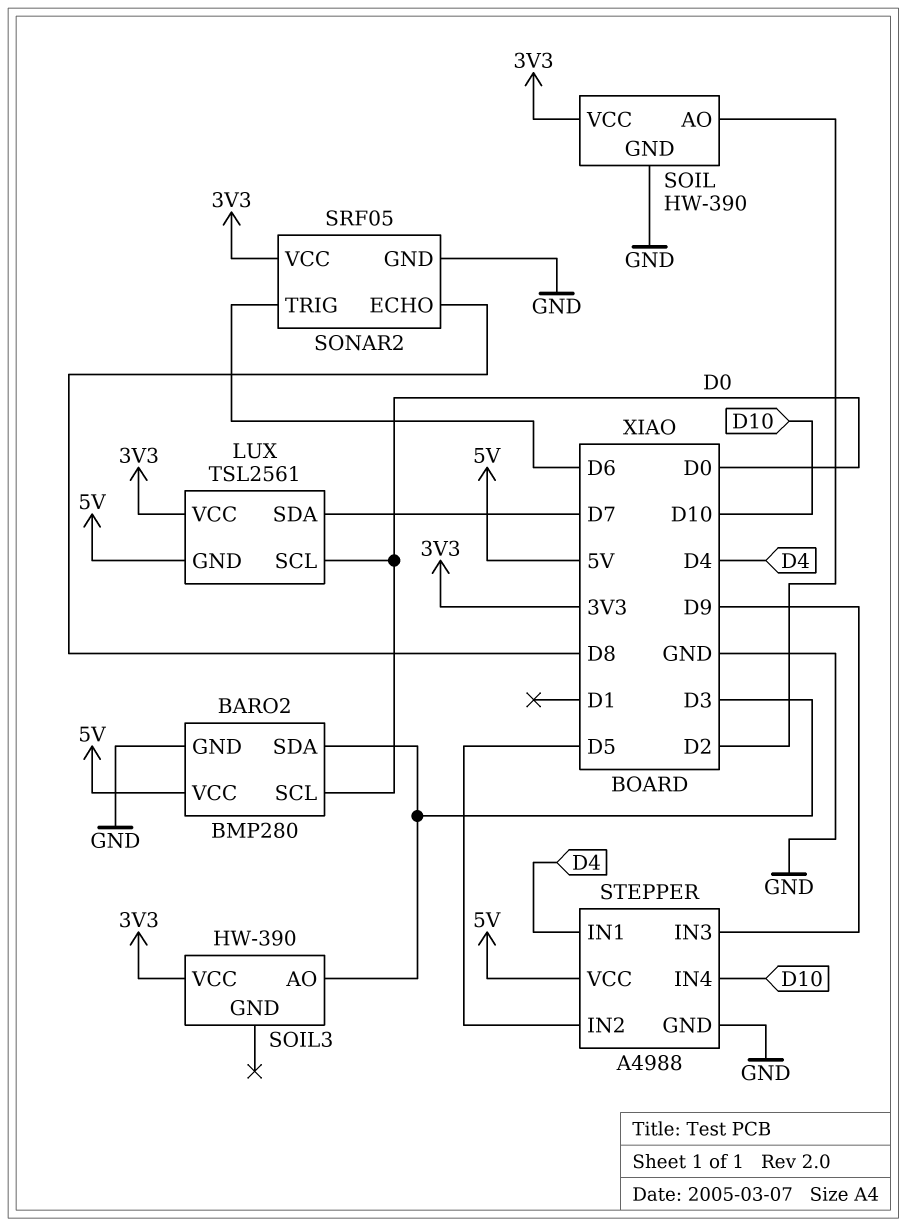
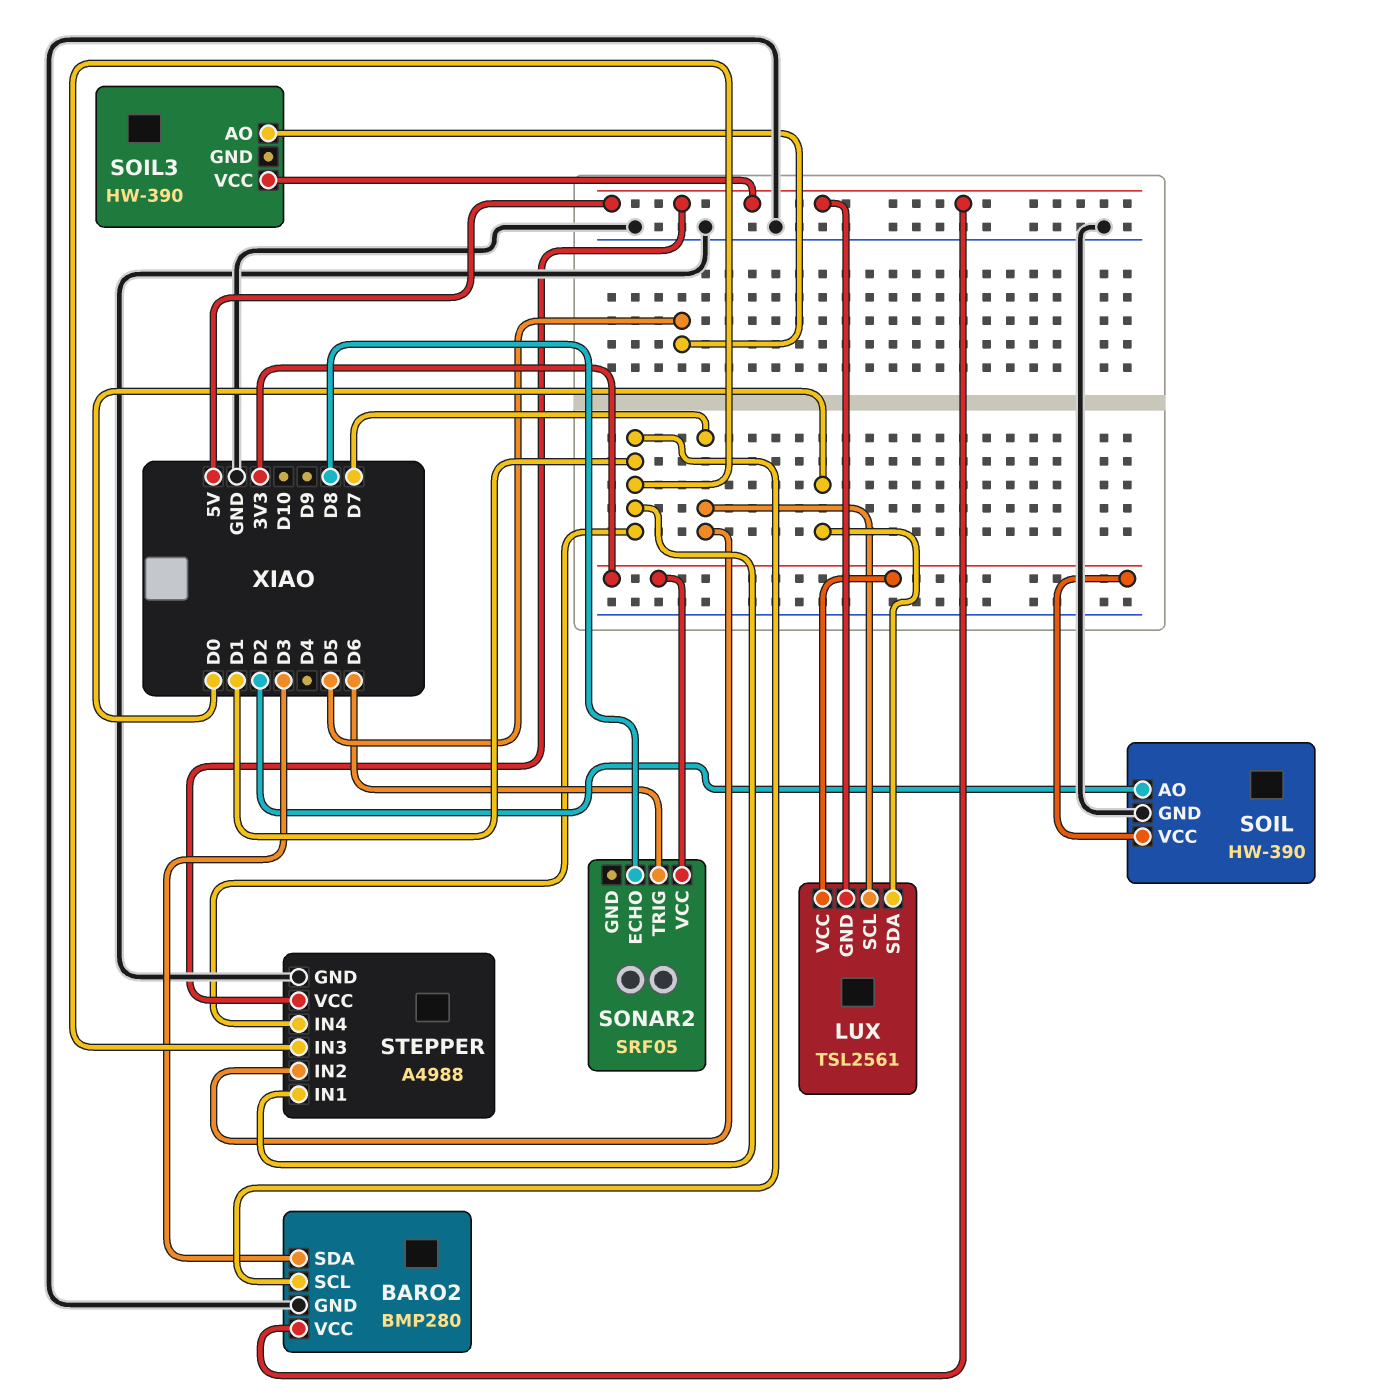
BARO2 pin SCL: D0 -> D1
LUX pin SCL: D0 -> D7
LUX pin SDA: D7 -> D0
SOIL3 pin AO: D3 -> D5
SOIL3 pin VCC: 3V3 -> 5V
SONAR2 pin GND: GND -> none
STEPPER pin IN1: D4 -> D1
STEPPER pin IN2: D5 -> D7
STEPPER pin IN3: D9 -> D1
STEPPER pin IN4: D10 -> D1

